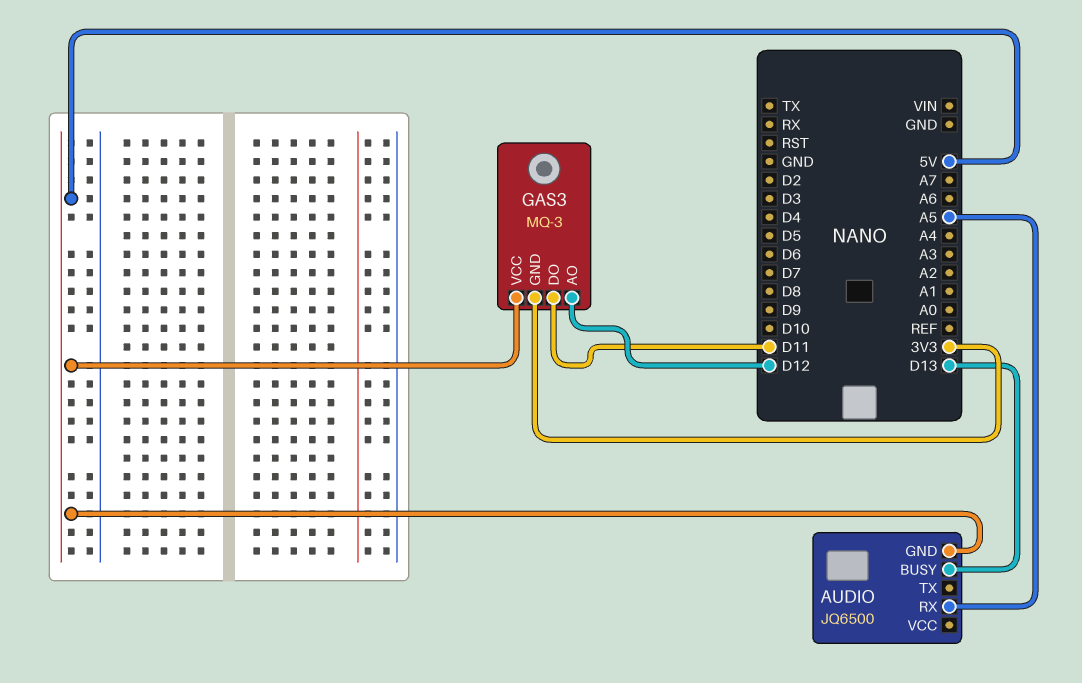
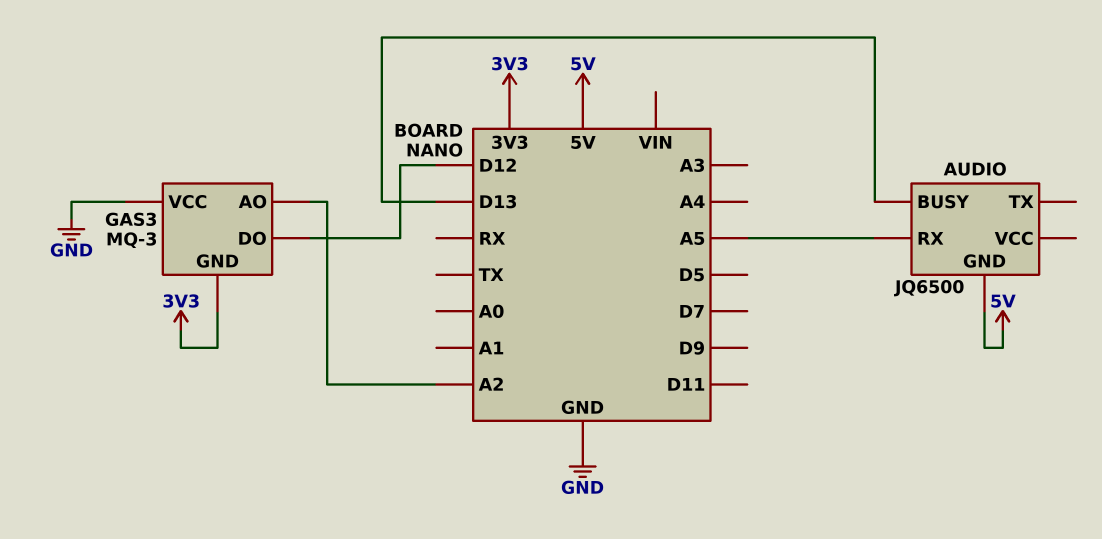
GAS3 pin AO: D12 -> A2
GAS3 pin DO: D11 -> D12
GAS3 pin VCC: 5V -> GND

